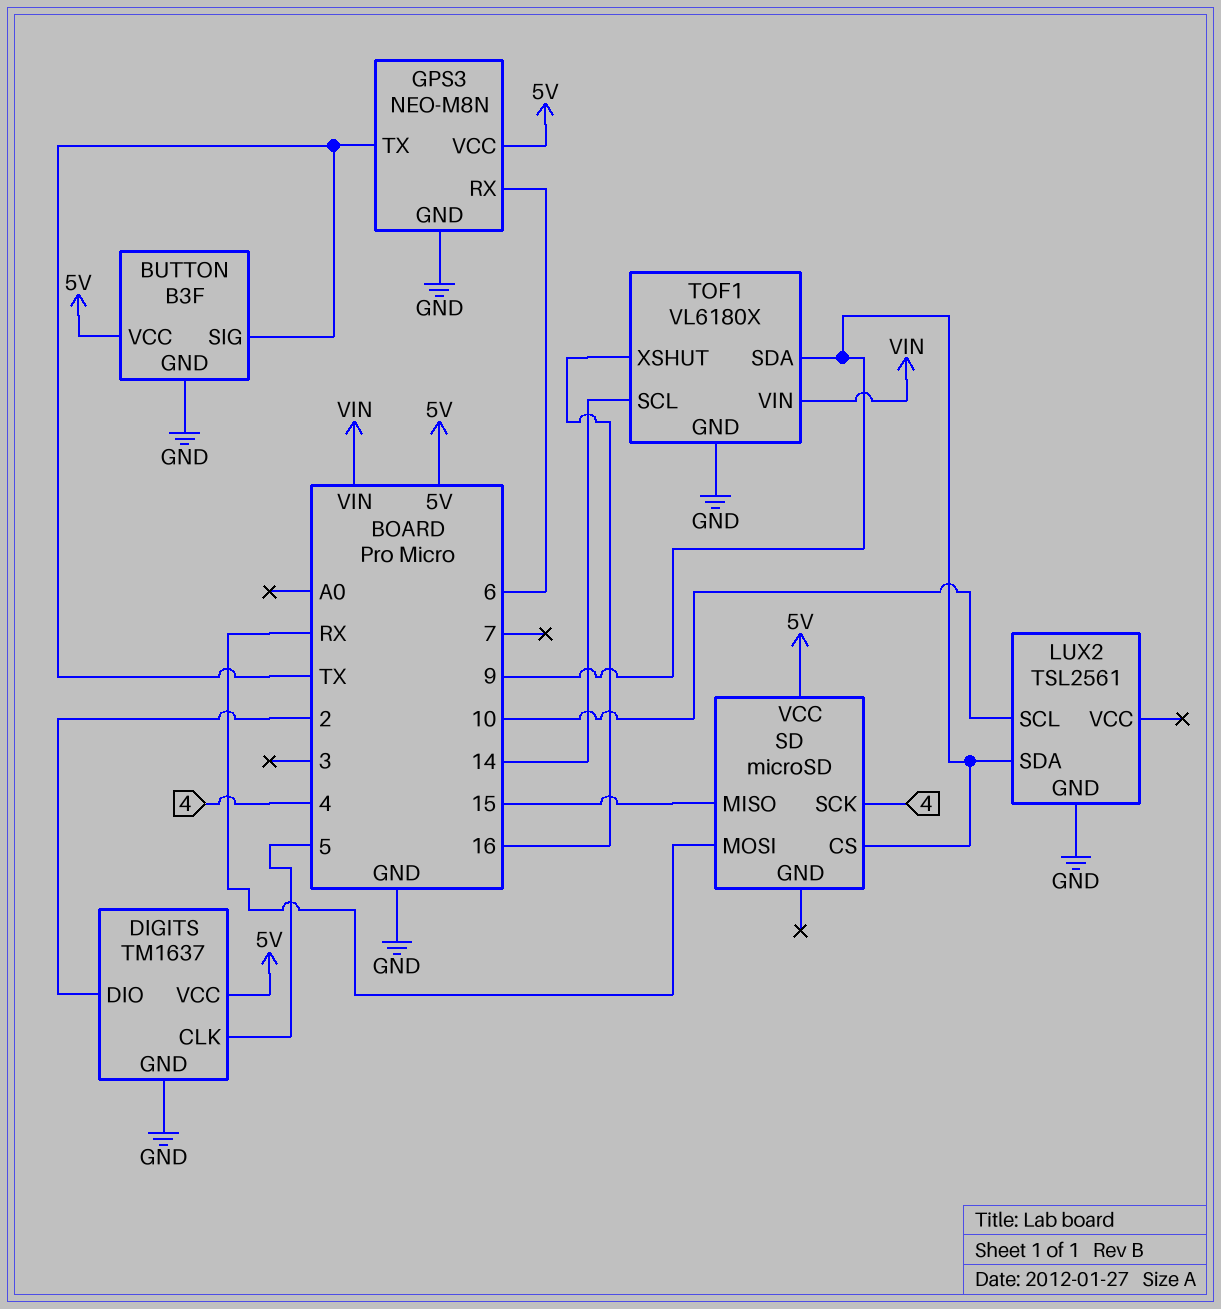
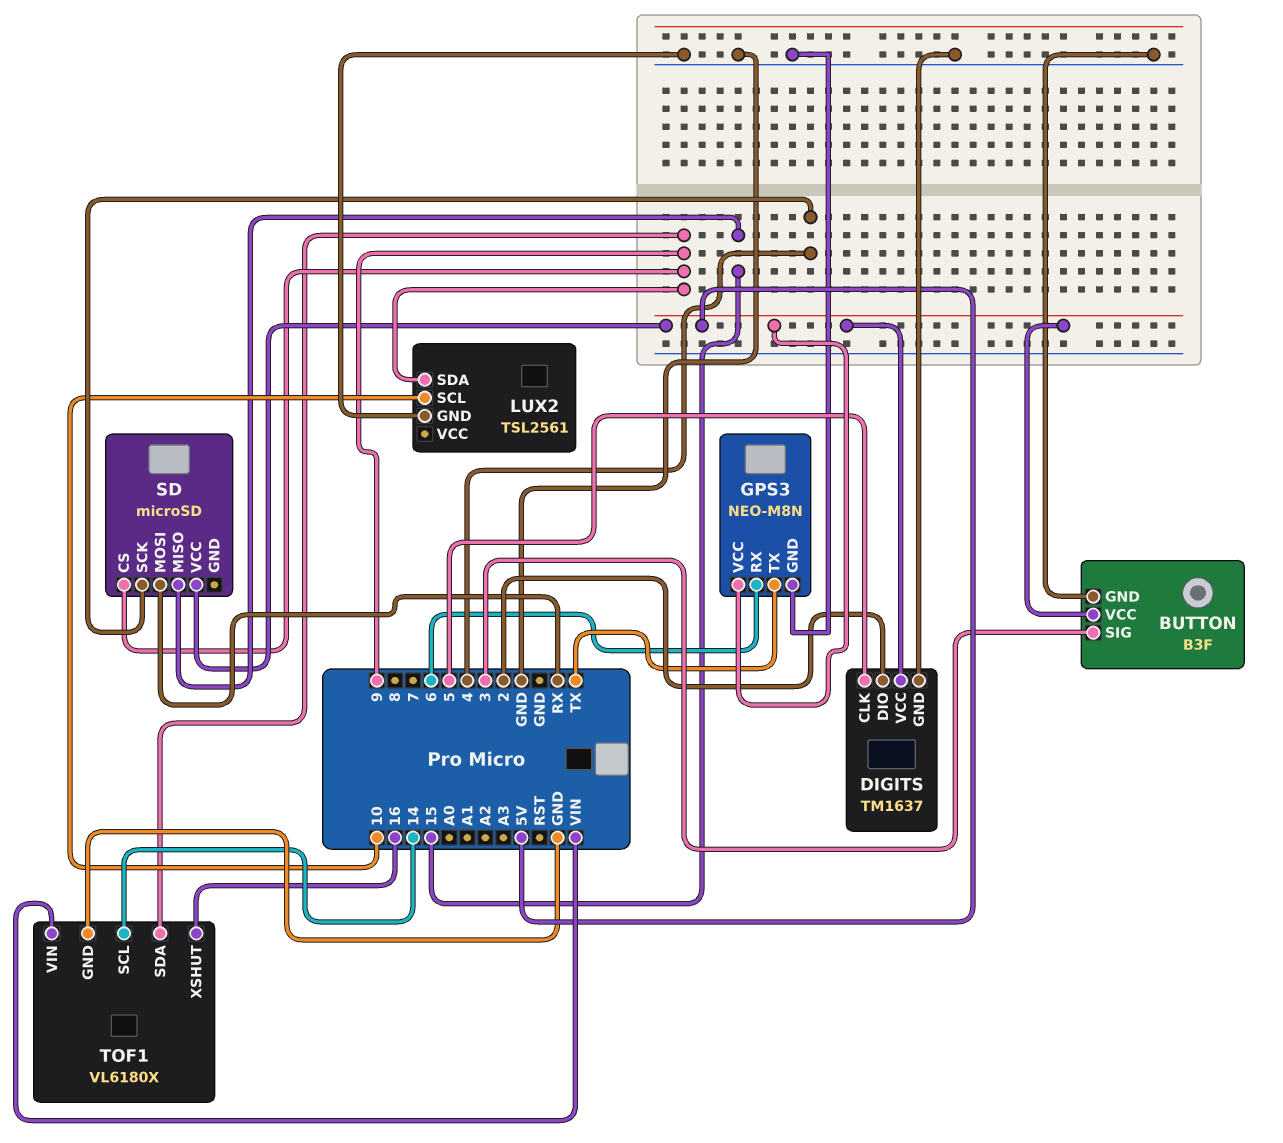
BUTTON pin SIG: TX -> 3

